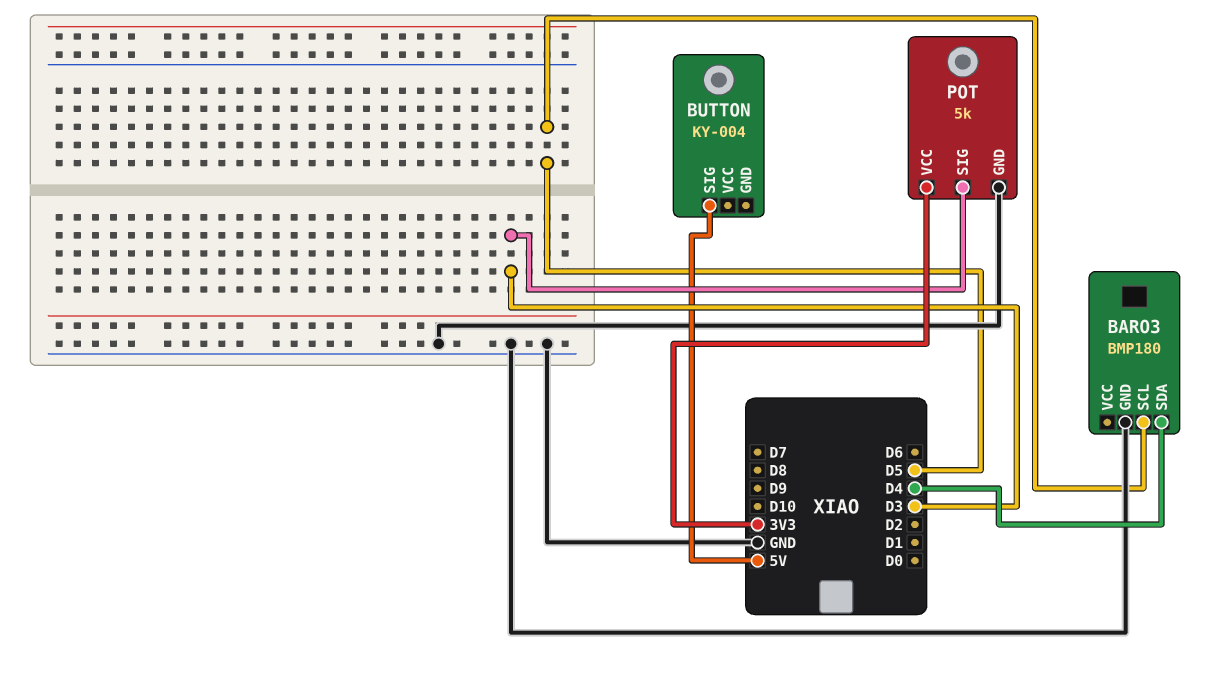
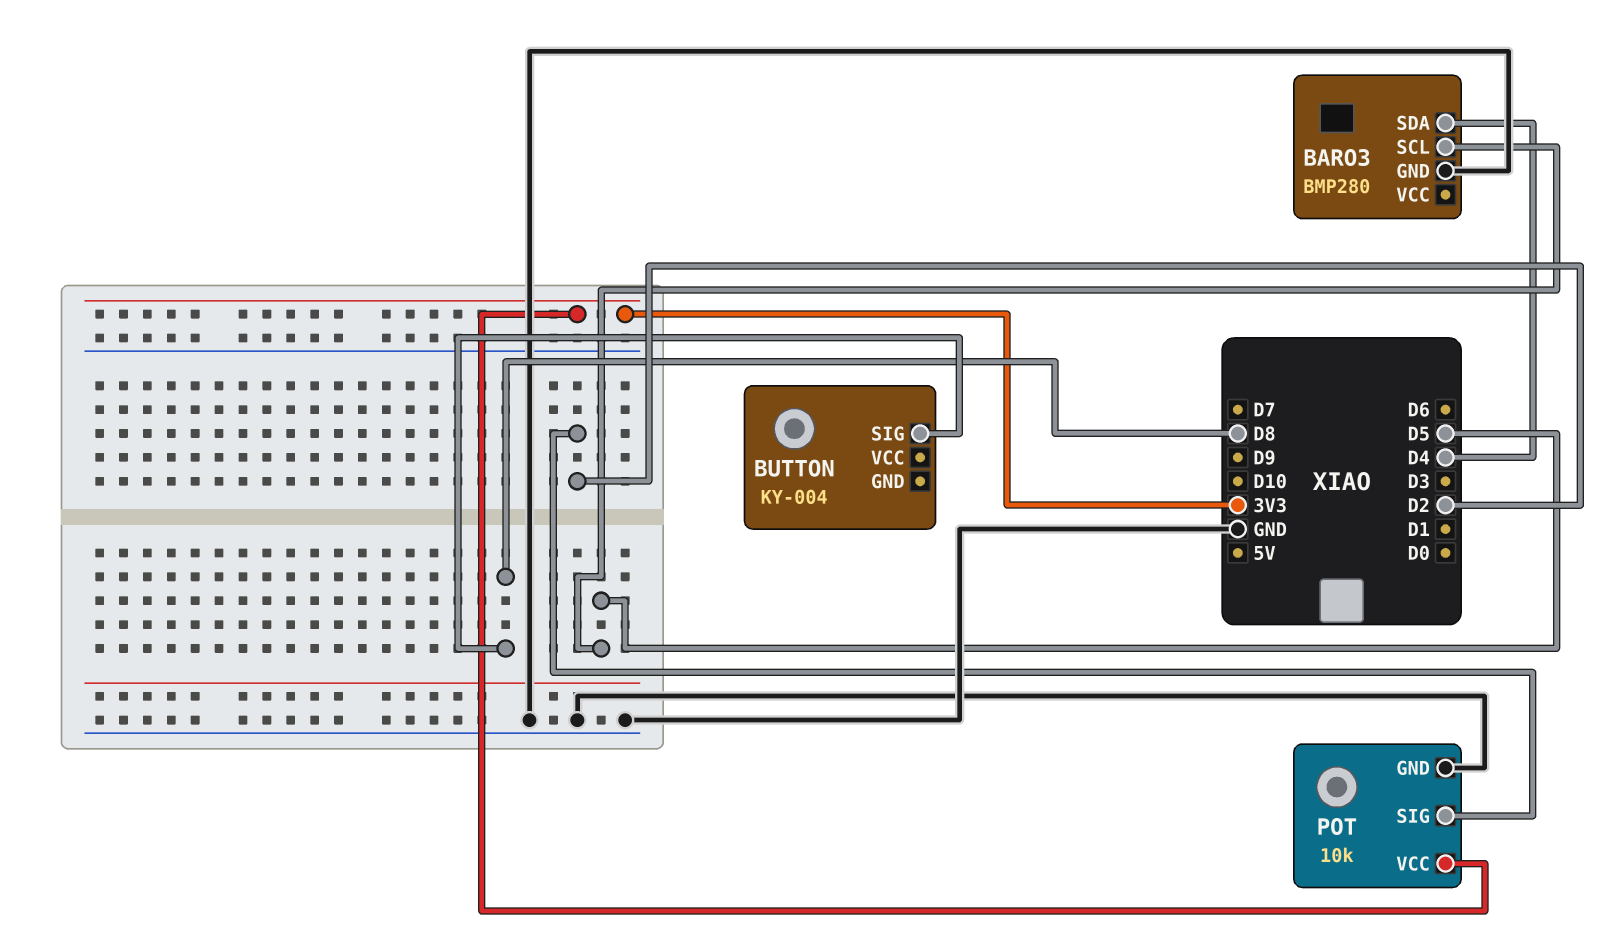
BARO3: BMP180 -> BMP280
BUTTON pin SIG: 5V -> D8
POT: 5k -> 10k
POT pin SIG: D3 -> D2

